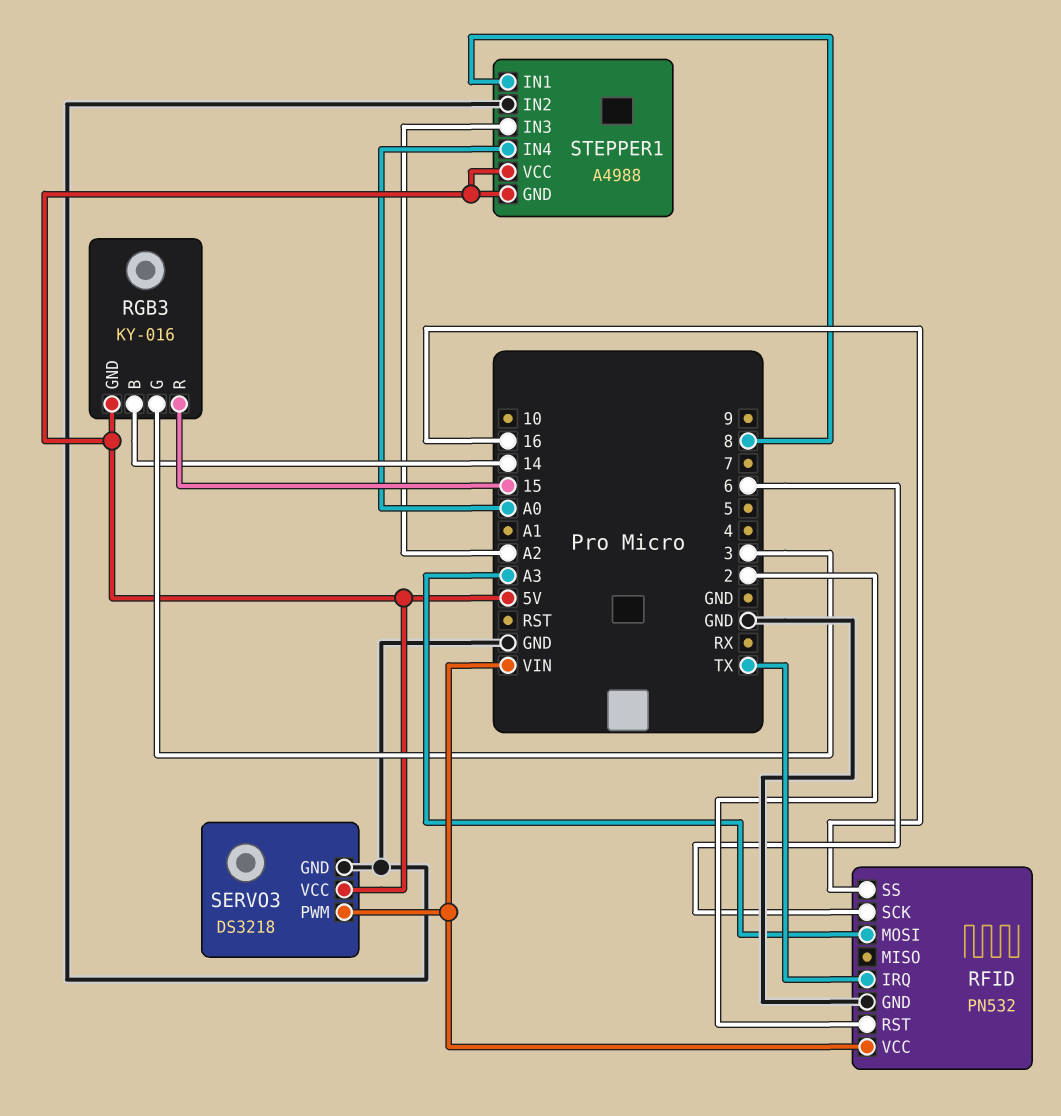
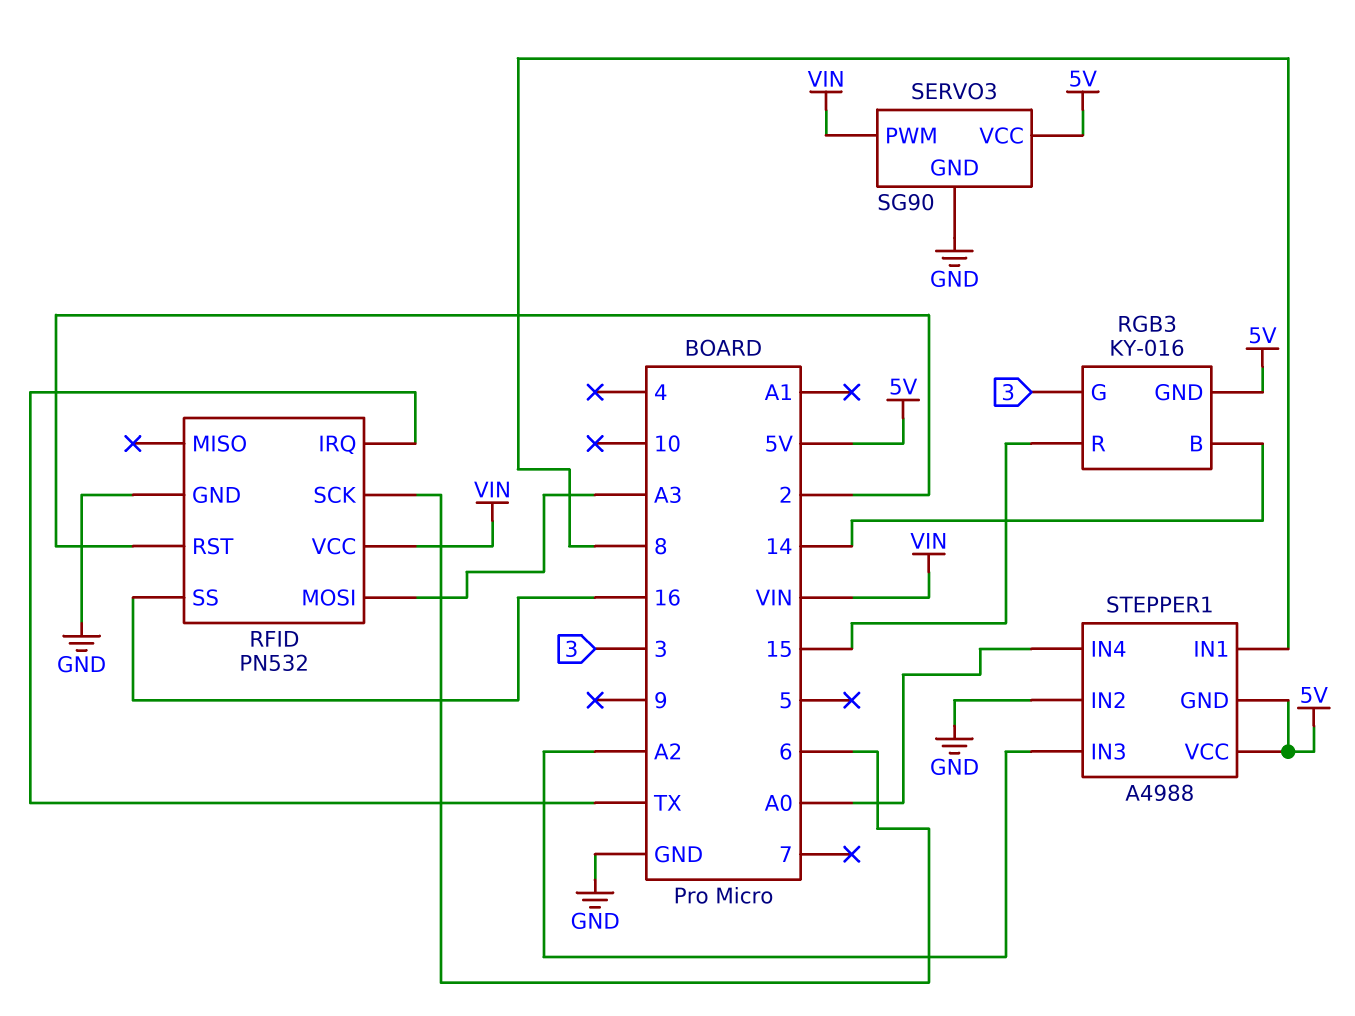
SERVO3: DS3218 -> SG90

